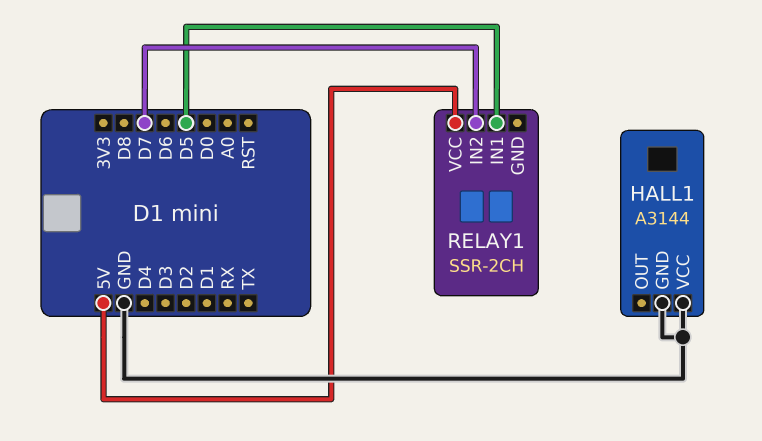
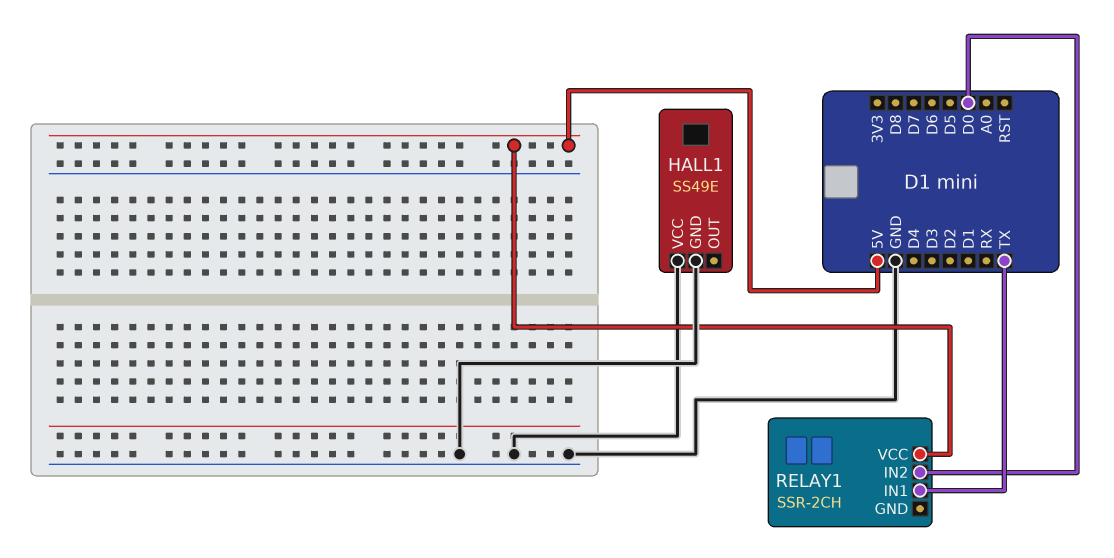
HALL1: A3144 -> SS49E
RELAY1 pin IN1: D5 -> TX
RELAY1 pin IN2: D7 -> D0

